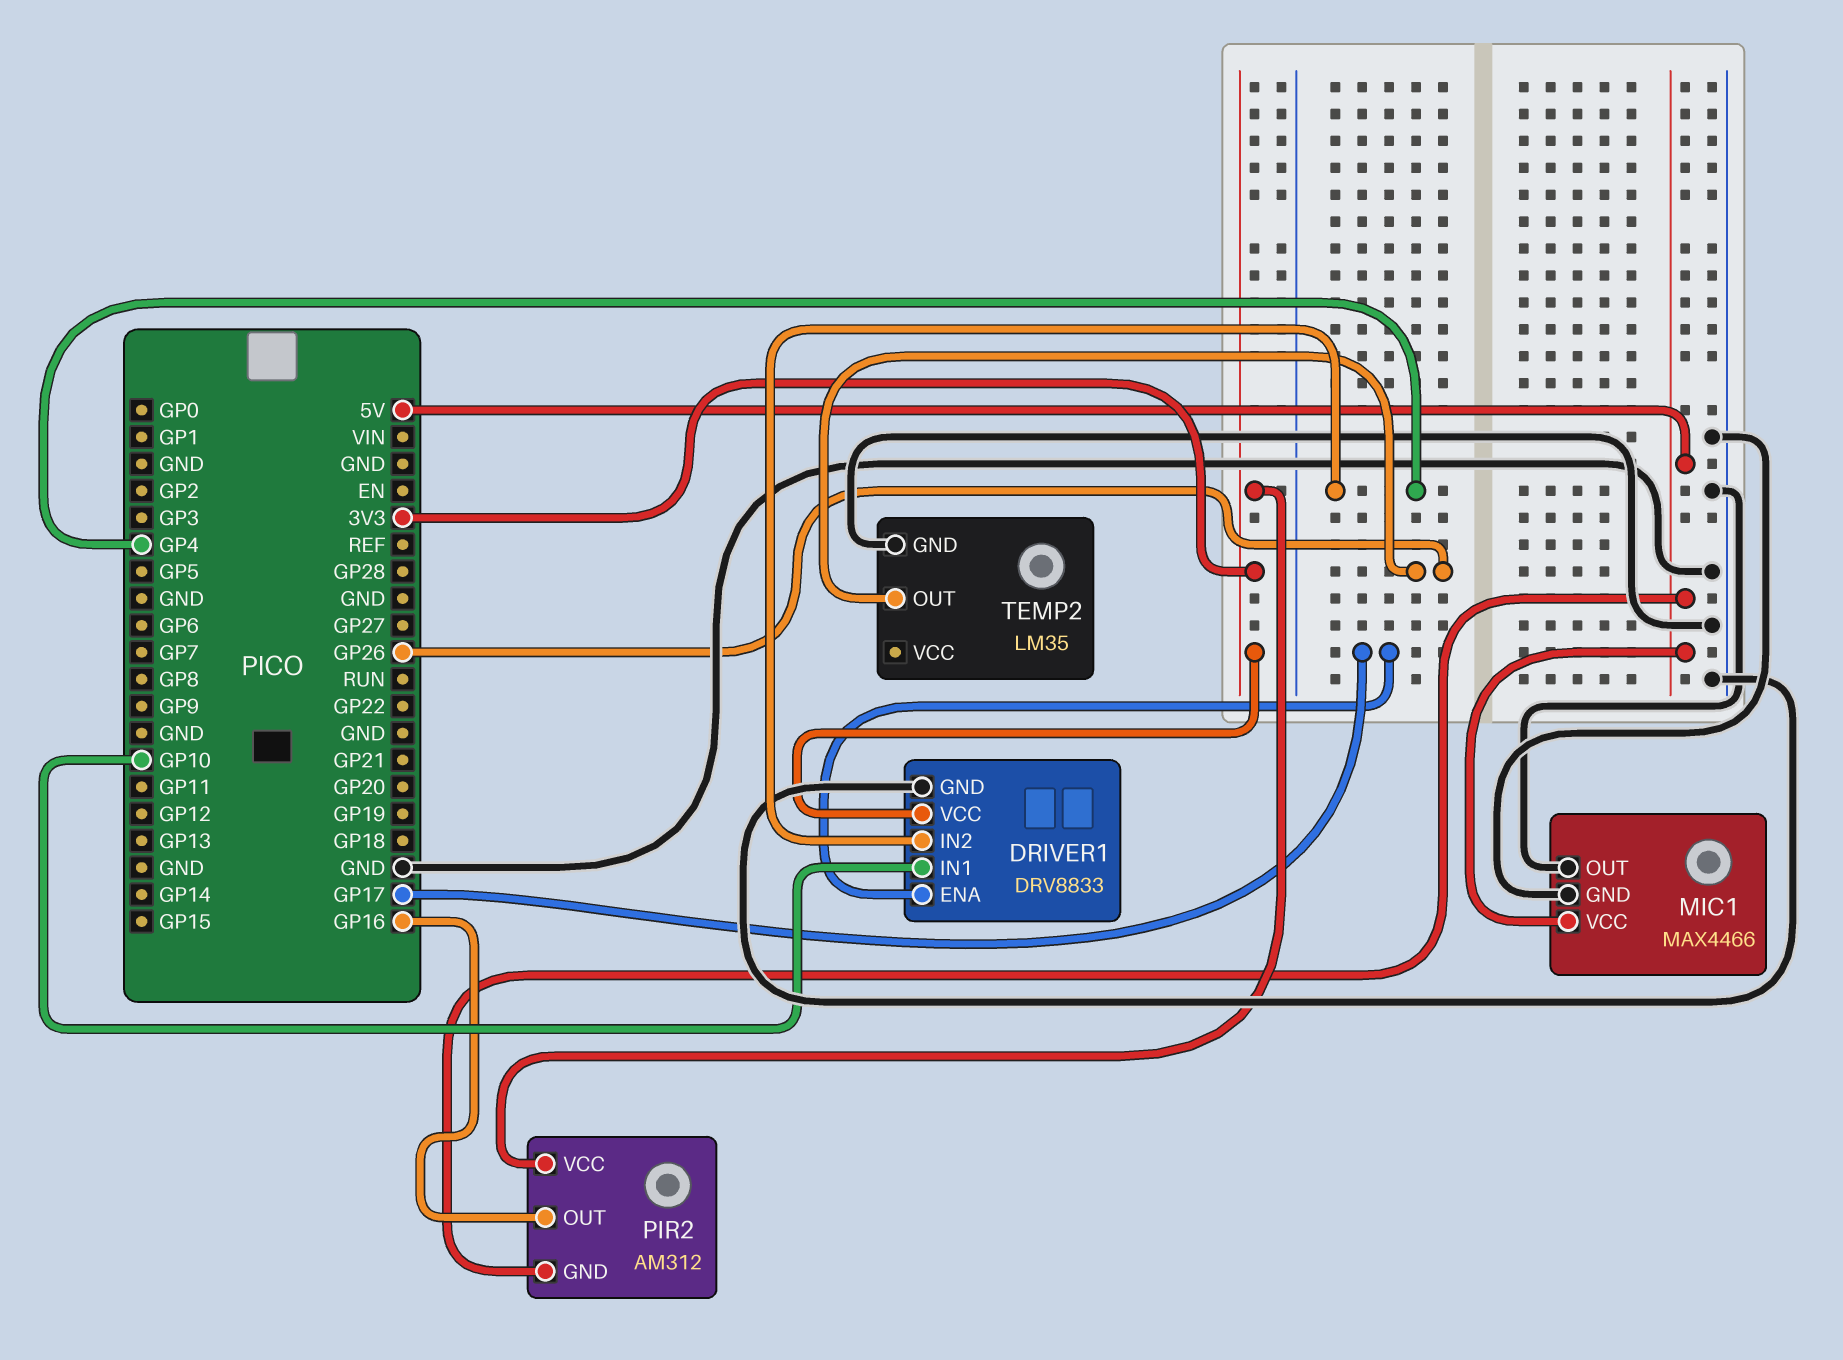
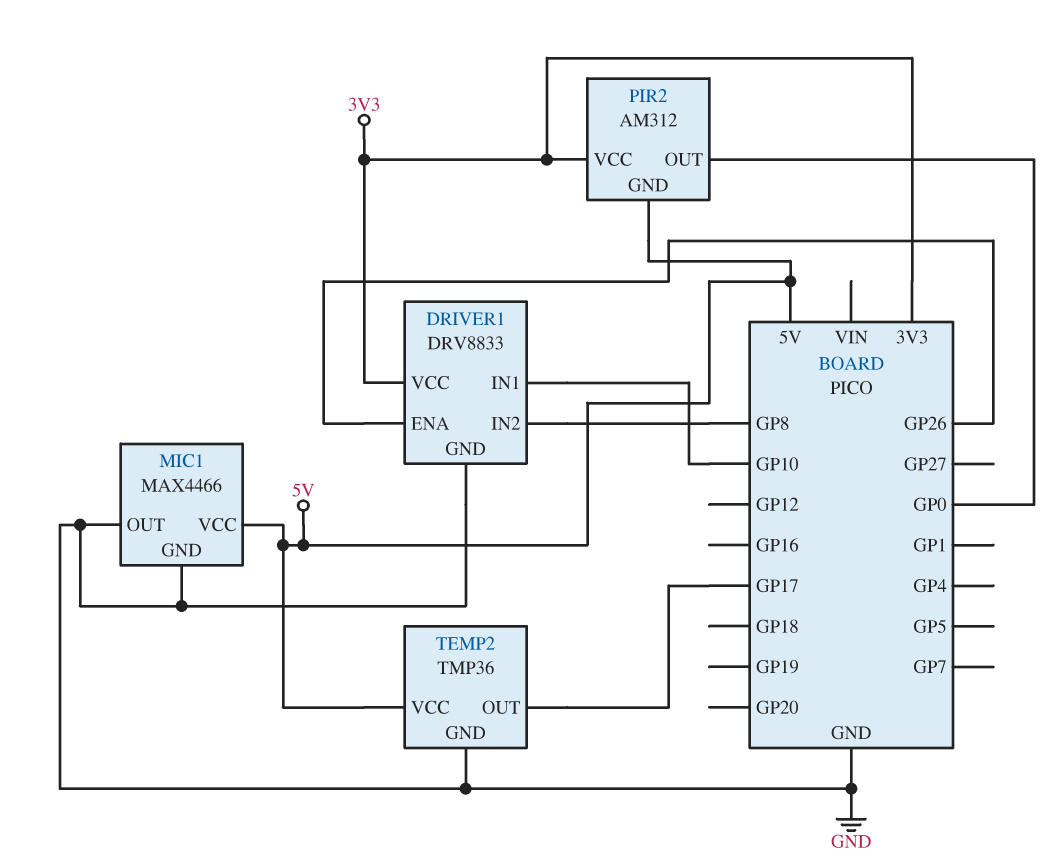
DRIVER1 pin ENA: GP17 -> GP26
DRIVER1 pin IN2: GP4 -> GP8
PIR2 pin OUT: GP16 -> GP0
TEMP2: LM35 -> TMP36
TEMP2 pin OUT: GP26 -> GP17
TEMP2 pin VCC: none -> 5V

